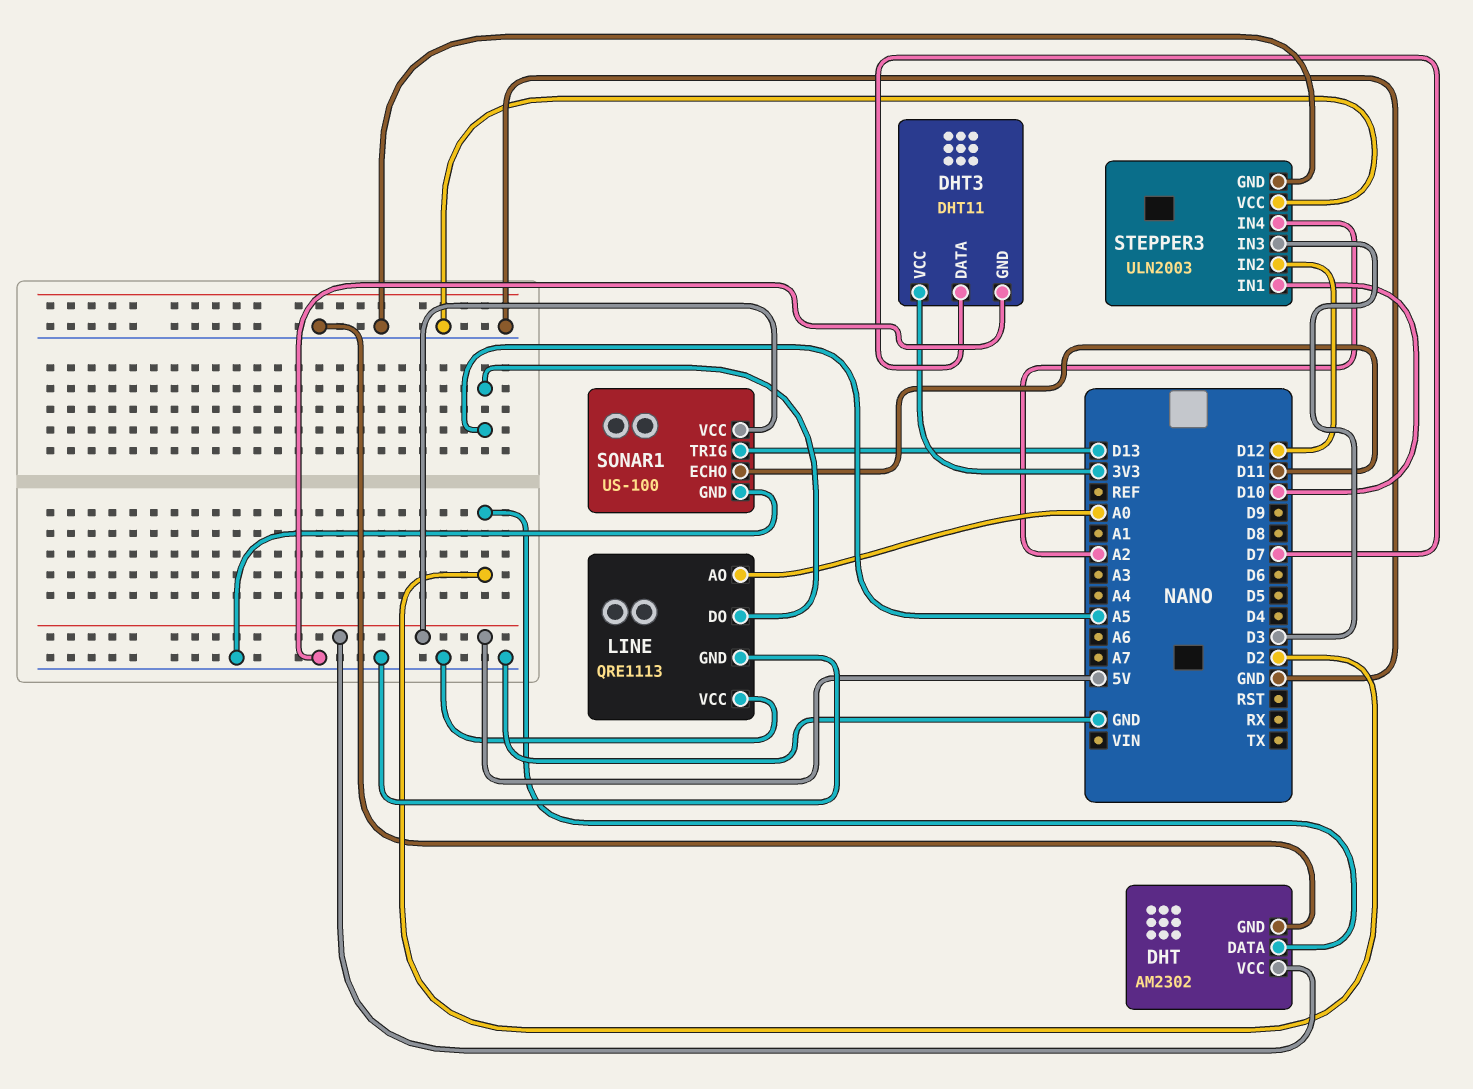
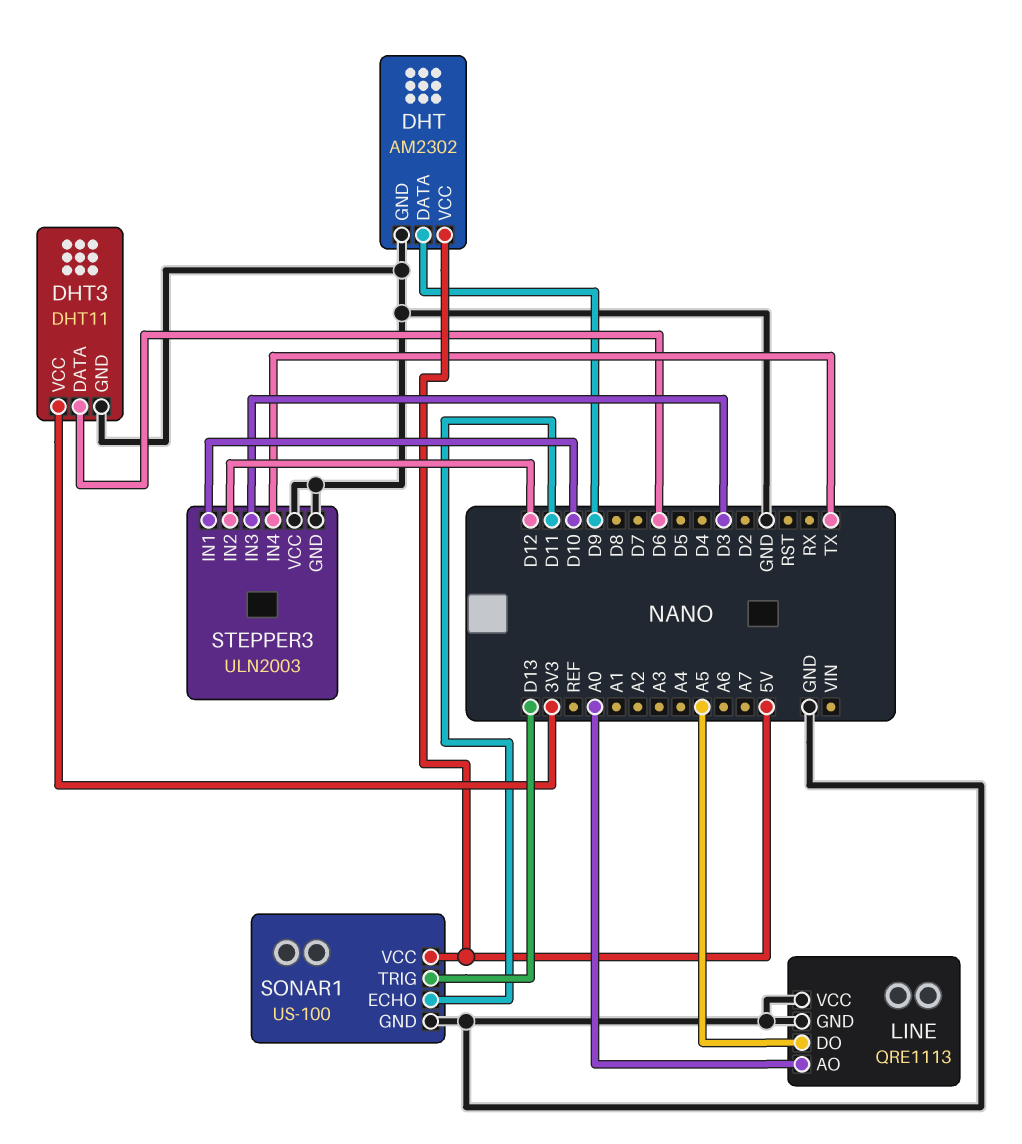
DHT pin DATA: D2 -> D9
DHT3 pin DATA: D7 -> D6
STEPPER3 pin IN4: A2 -> TX

